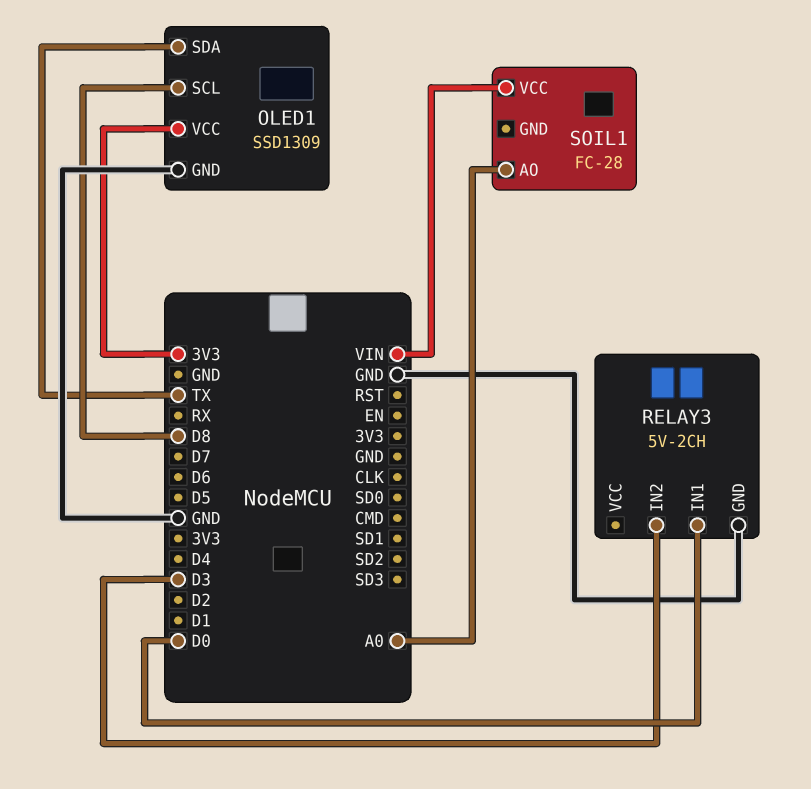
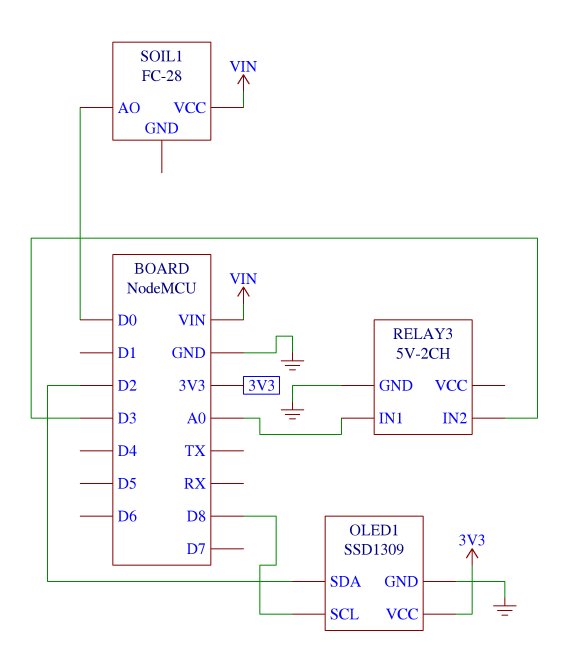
OLED1 pin SDA: TX -> D2
RELAY3 pin IN1: D0 -> A0
SOIL1 pin AO: A0 -> D0

